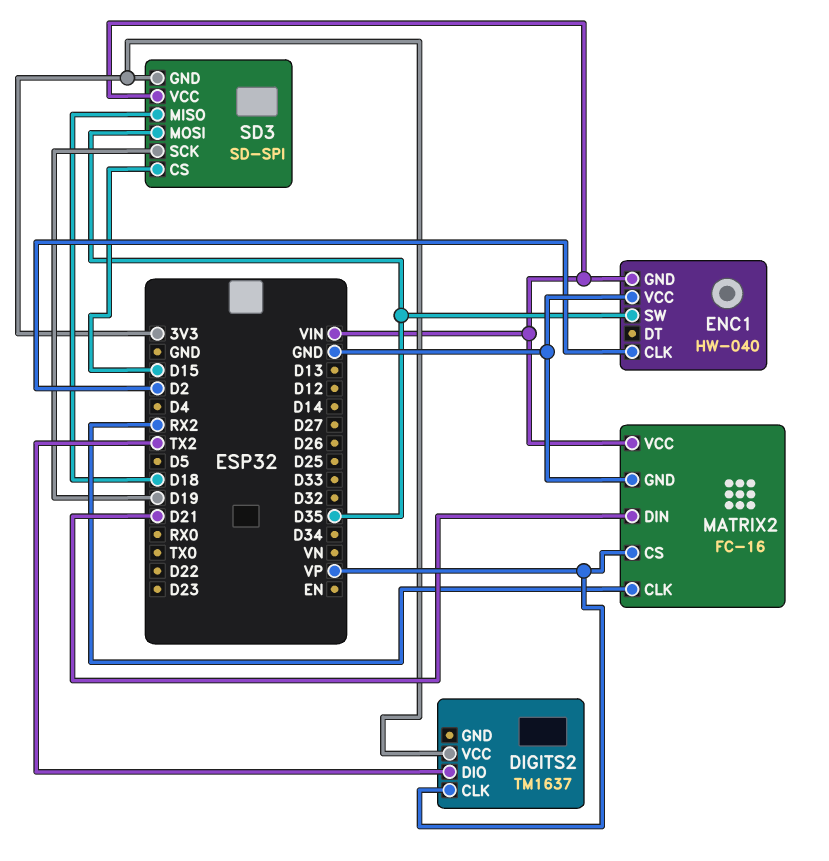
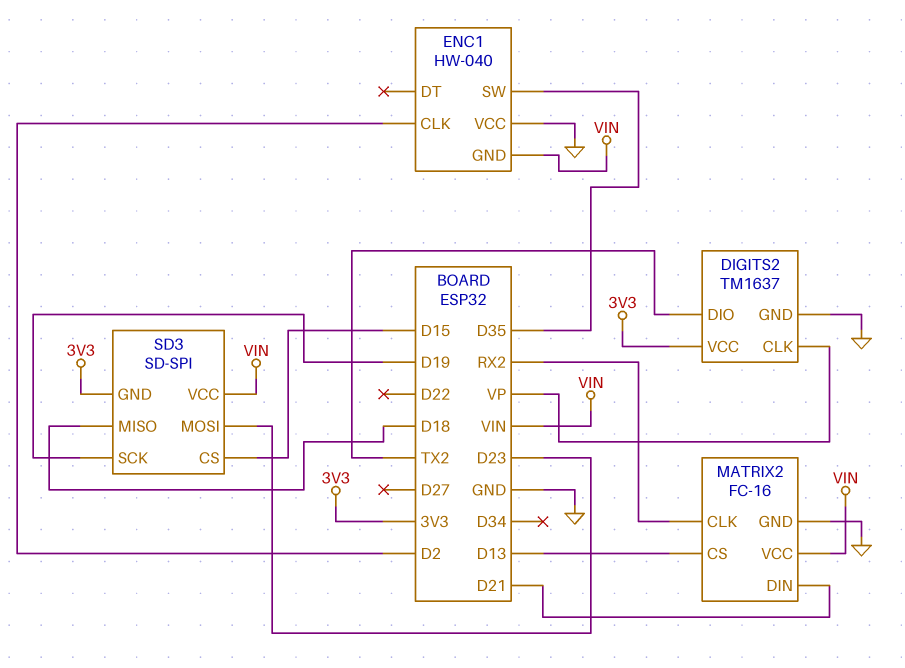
DIGITS2 pin GND: none -> GND
MATRIX2 pin CS: VP -> D13
SD3 pin MOSI: D35 -> D23

